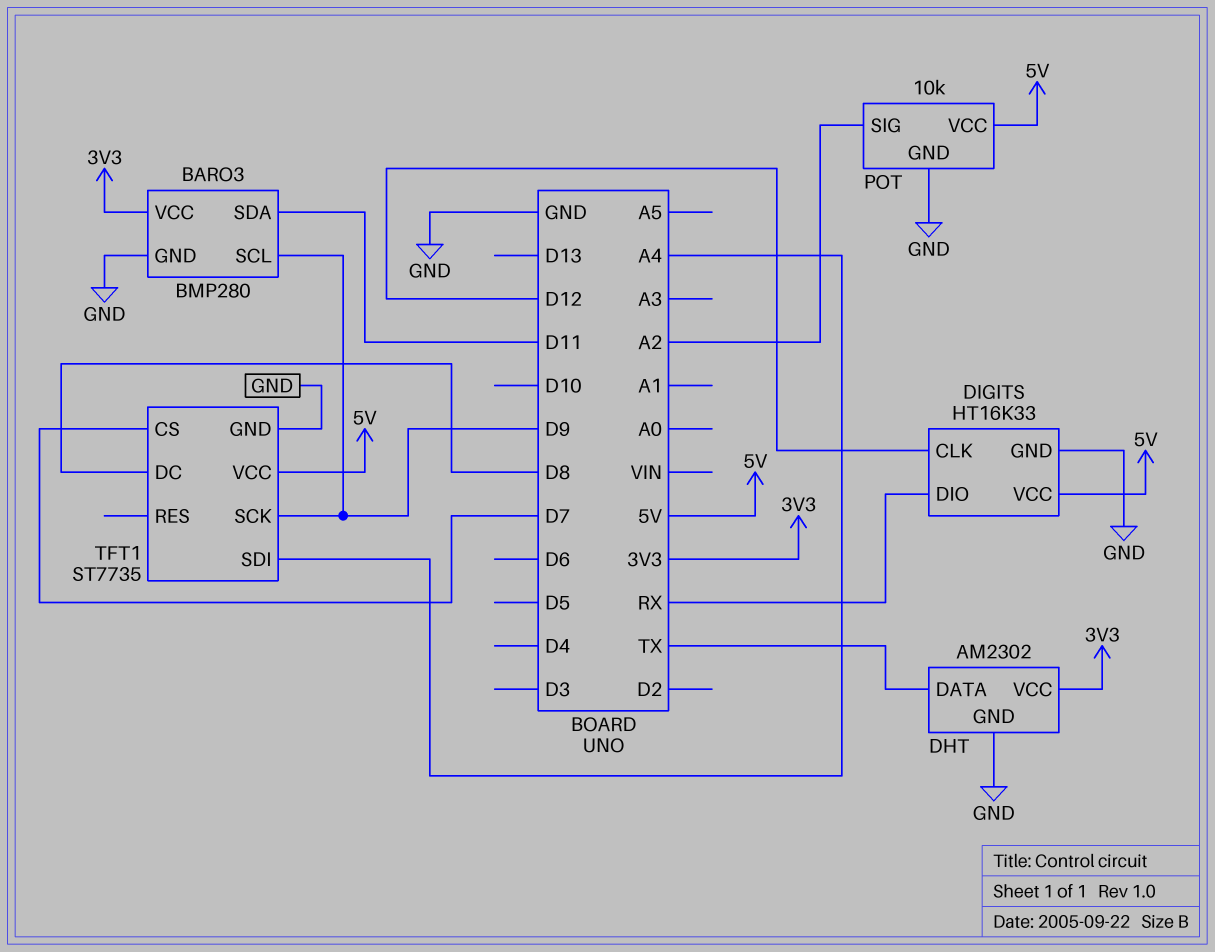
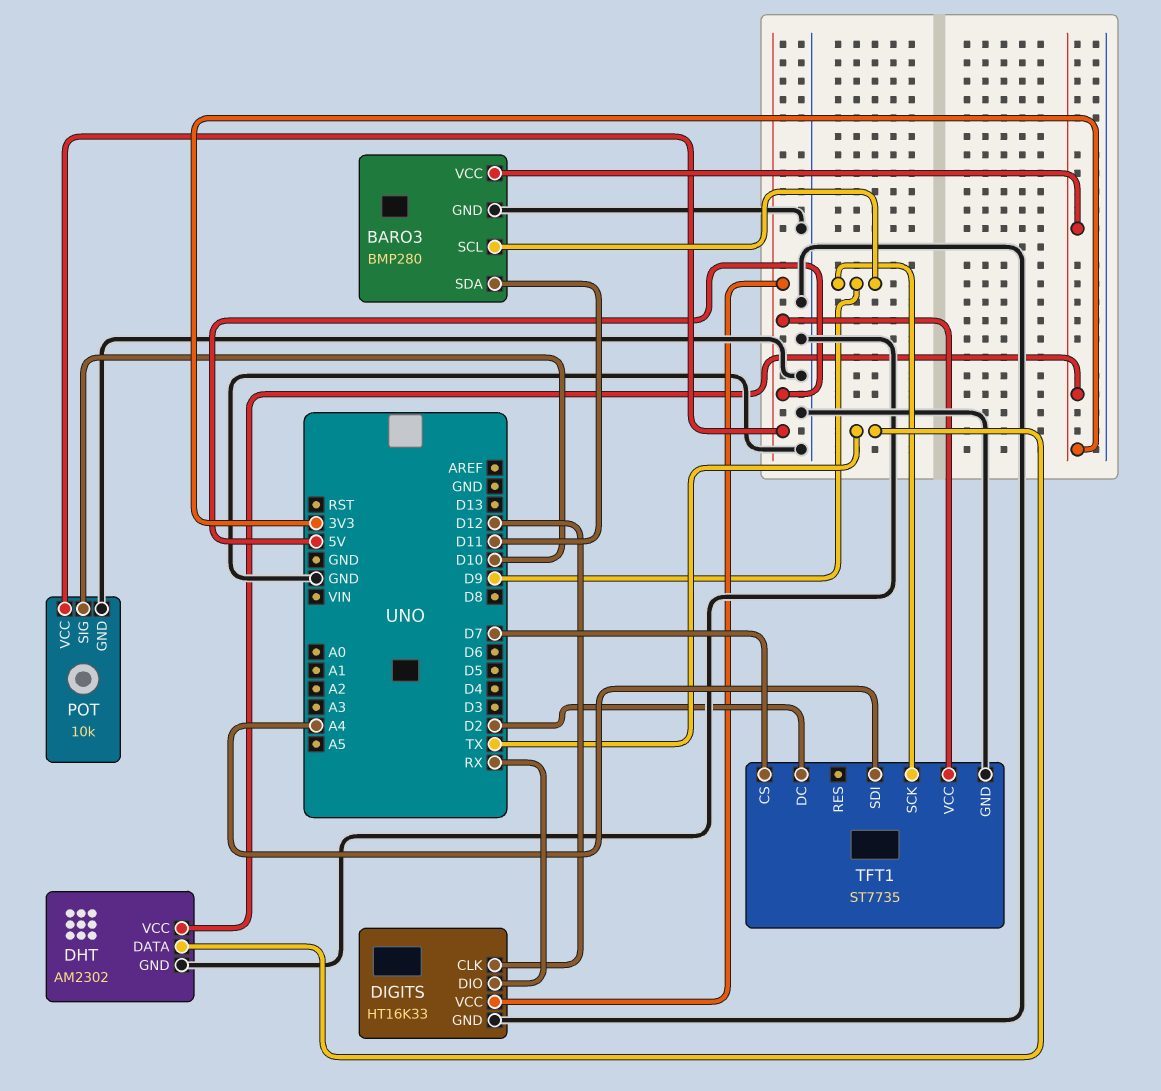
POT pin SIG: A2 -> D10
TFT1 pin DC: D8 -> D2

